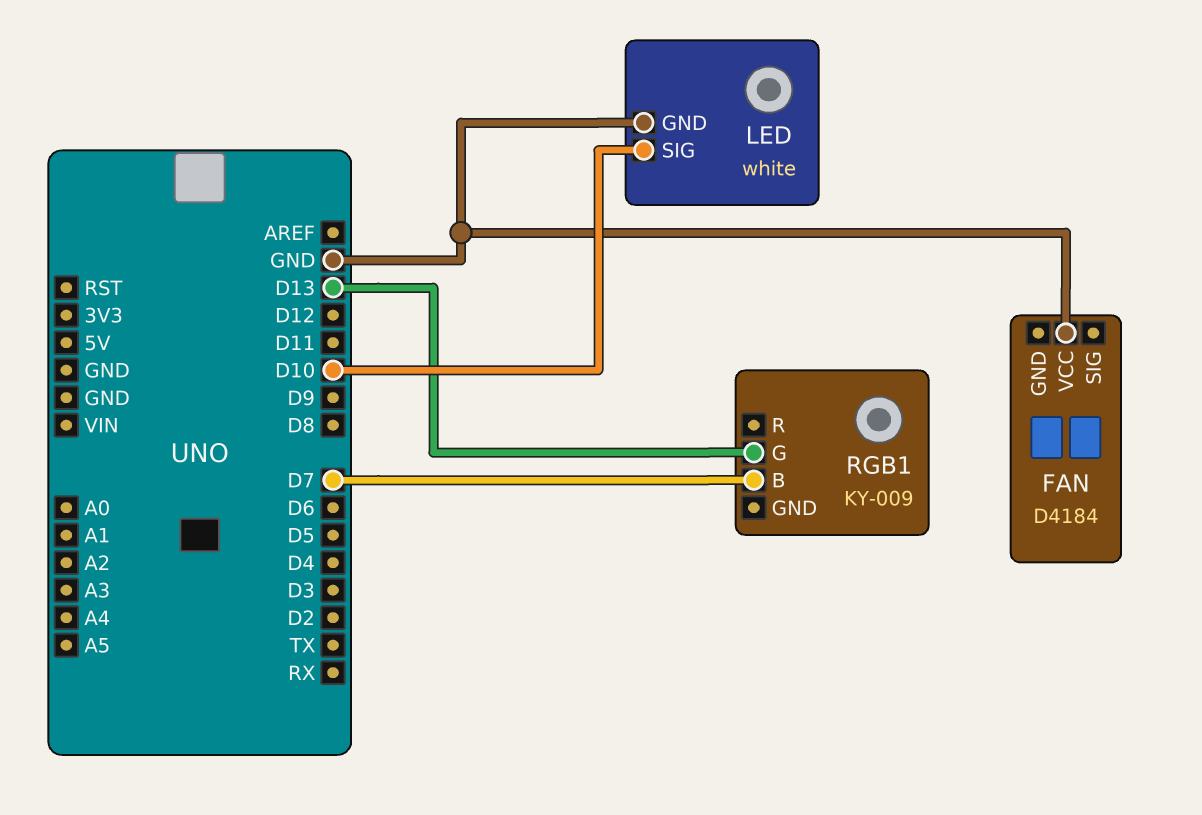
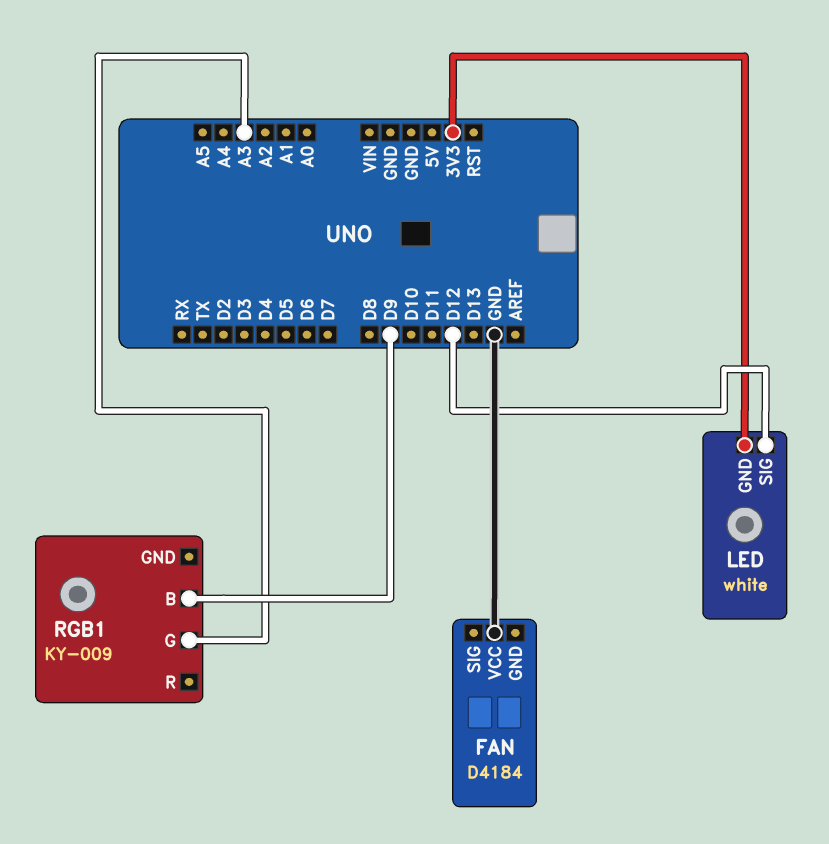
LED pin GND: GND -> 3V3
LED pin SIG: D10 -> D12
RGB1 pin B: D7 -> D9
RGB1 pin G: D13 -> A3

